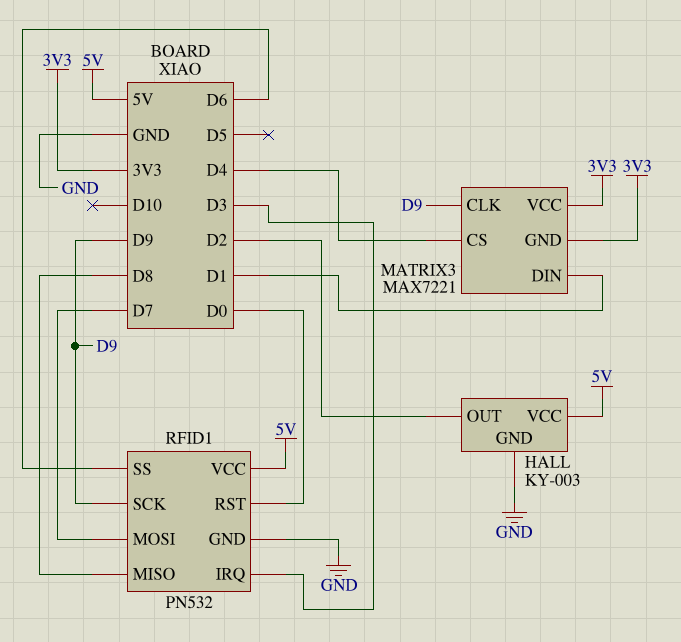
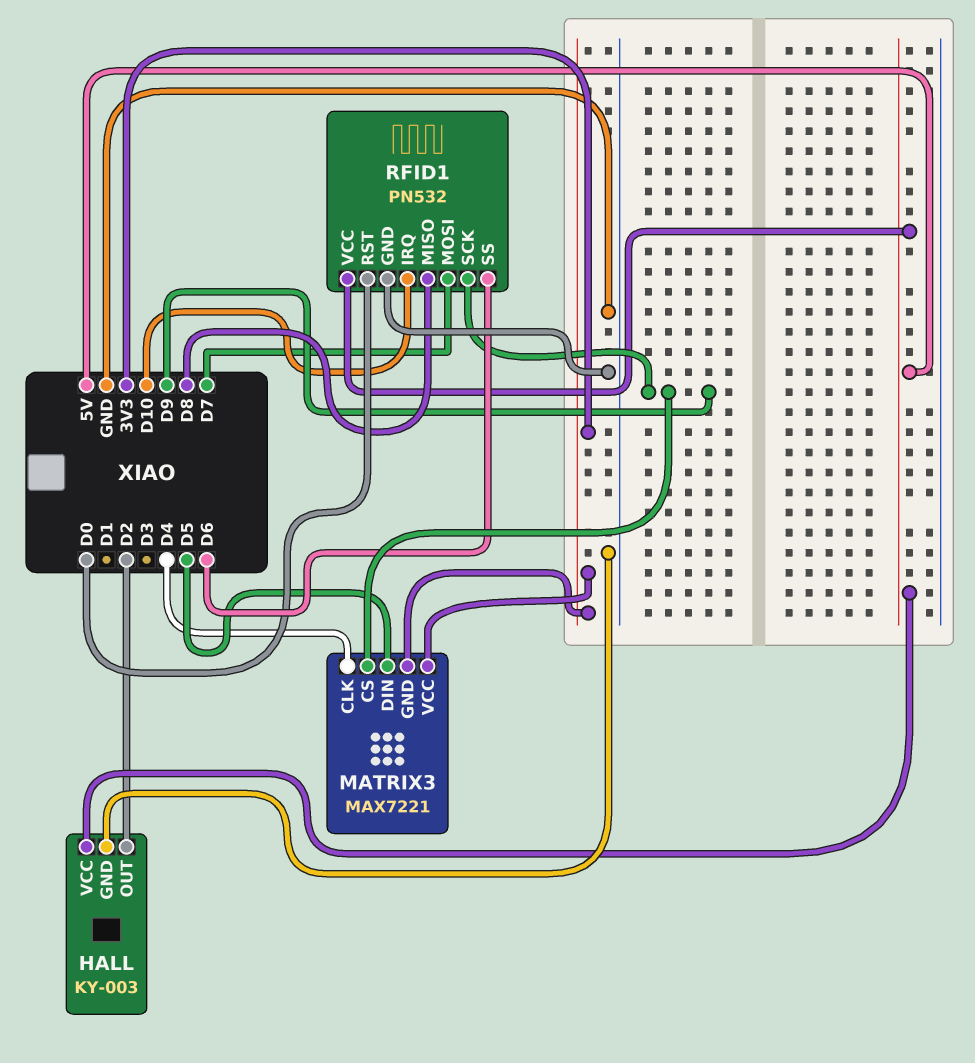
MATRIX3 pin CLK: D9 -> D4
MATRIX3 pin CS: D4 -> D9
MATRIX3 pin DIN: D1 -> D5
RFID1 pin IRQ: D3 -> D10

